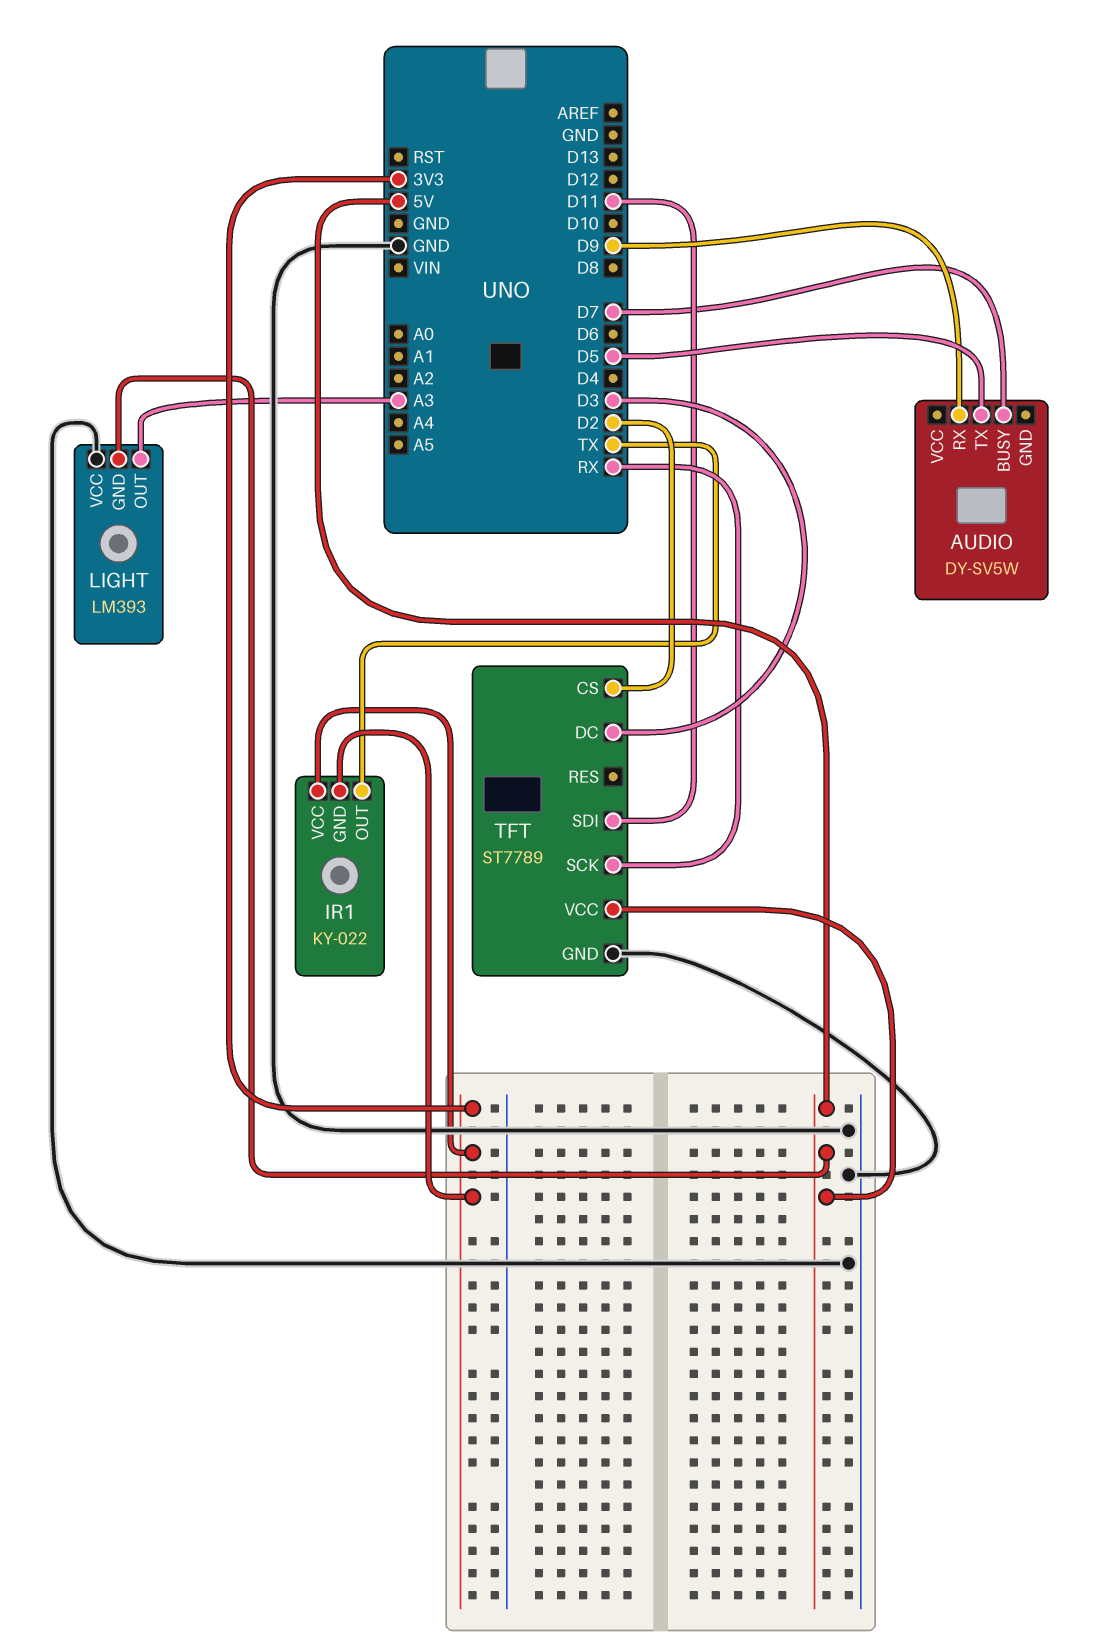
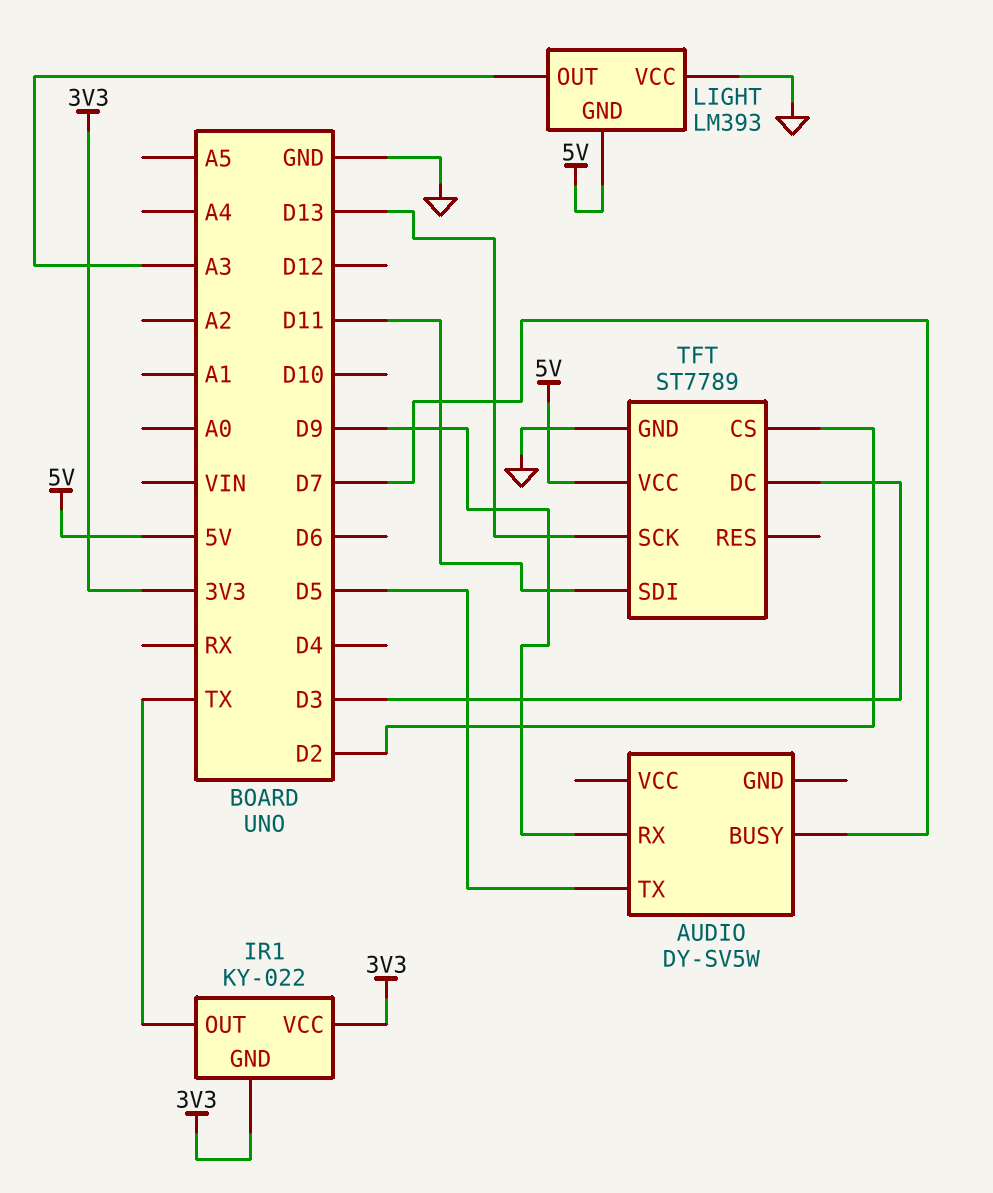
TFT pin SCK: RX -> D13

